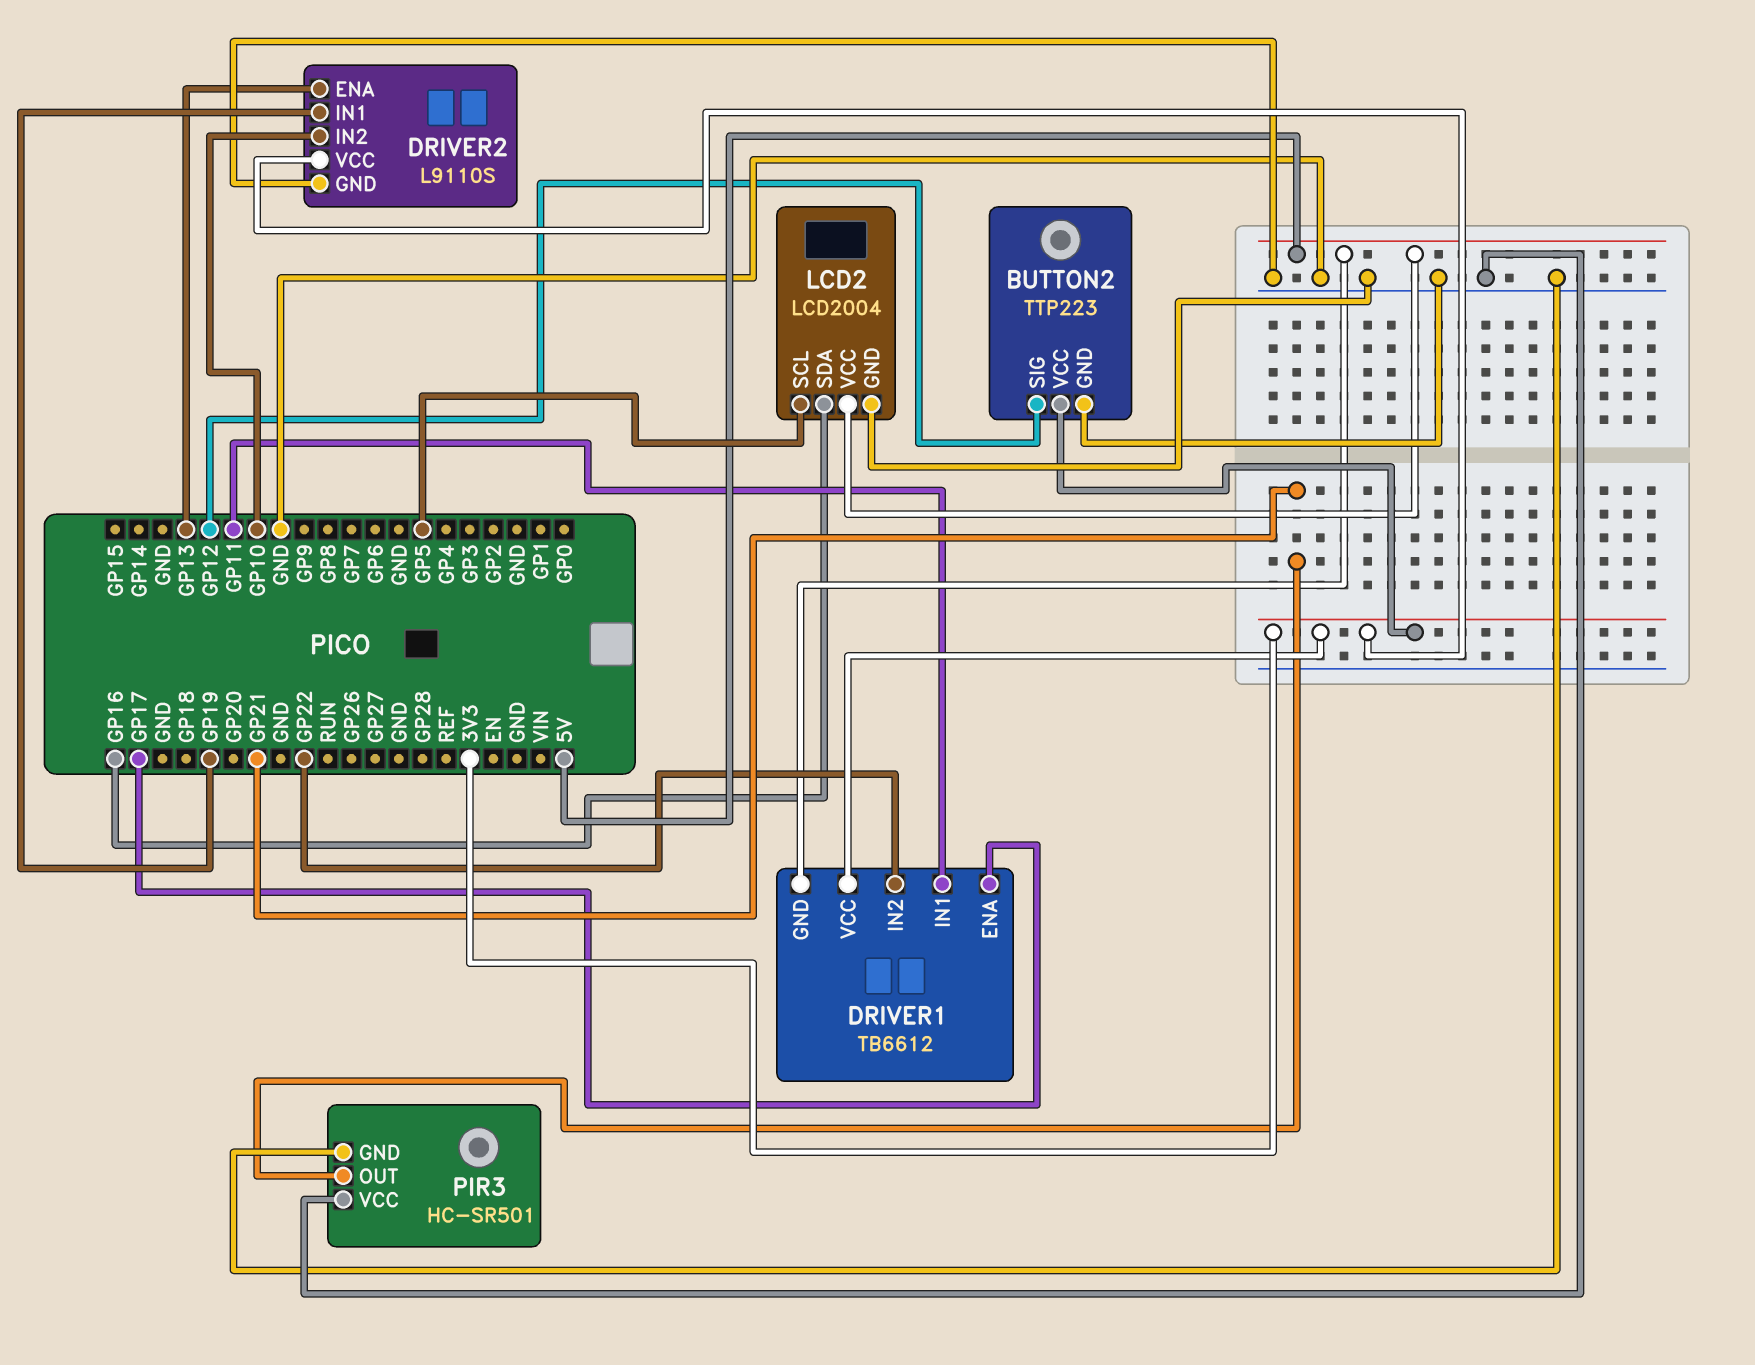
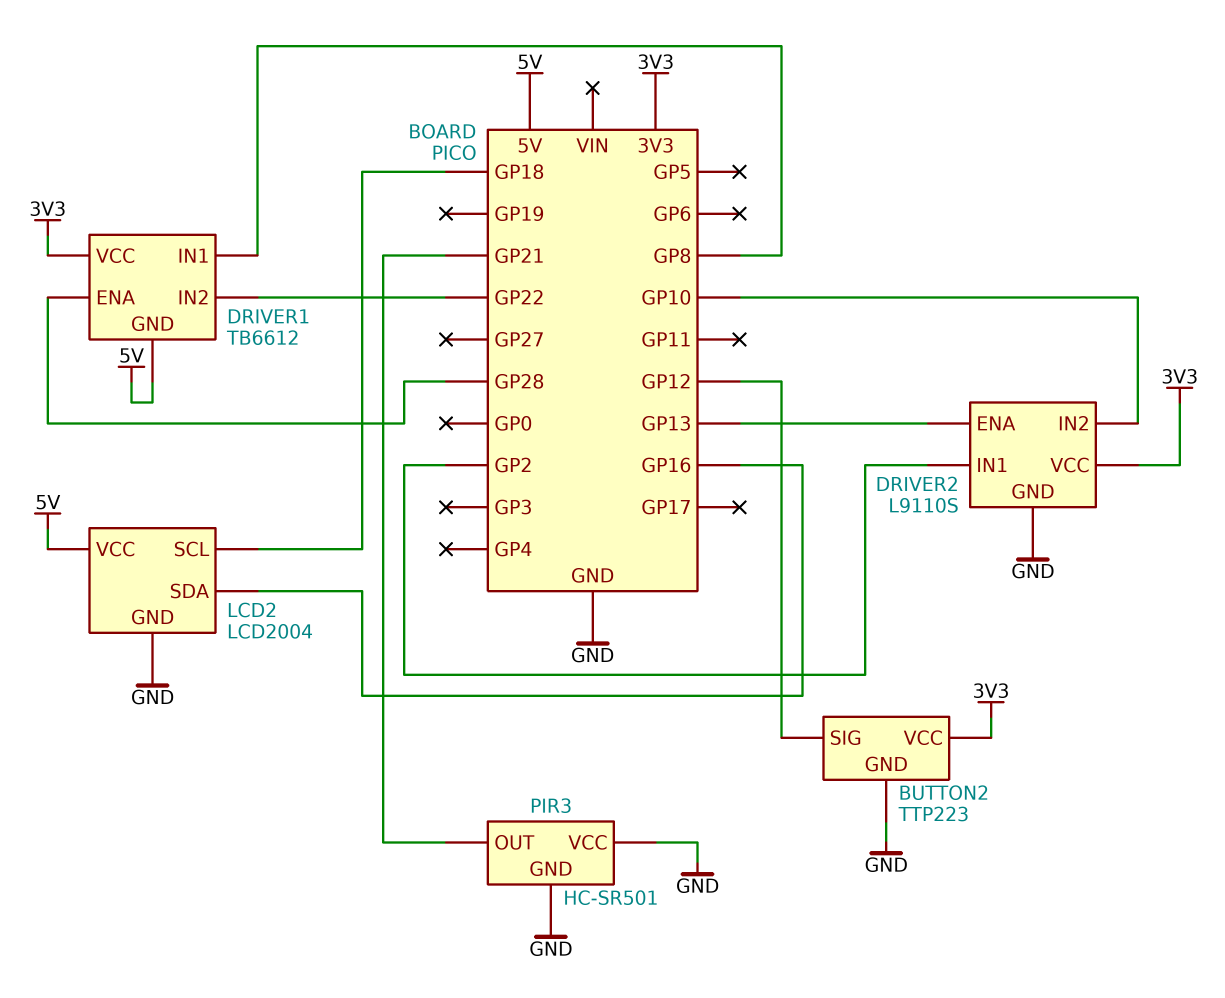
DRIVER1 pin ENA: GP17 -> GP28
DRIVER1 pin IN1: GP11 -> GP8
DRIVER2 pin IN1: GP19 -> GP2
LCD2 pin SCL: GP5 -> GP18

